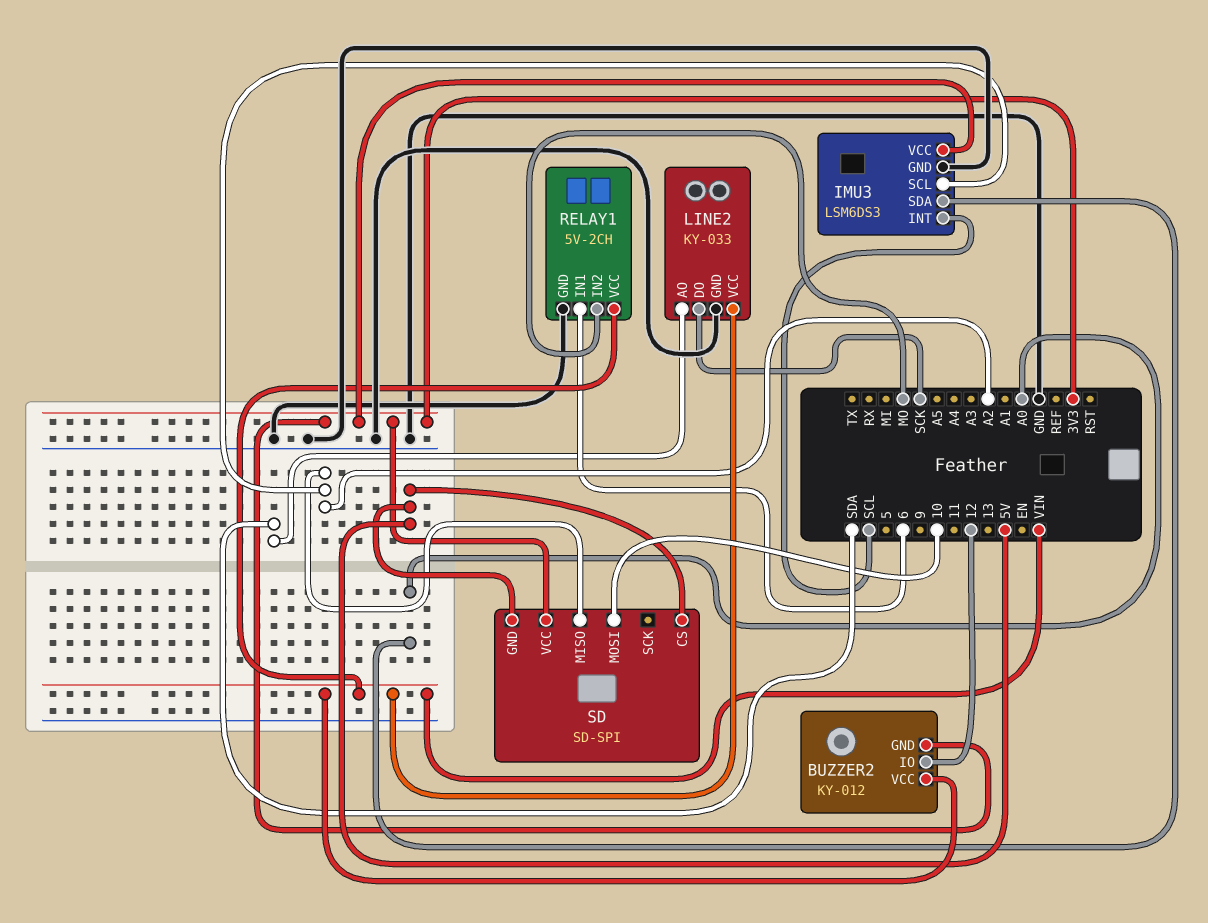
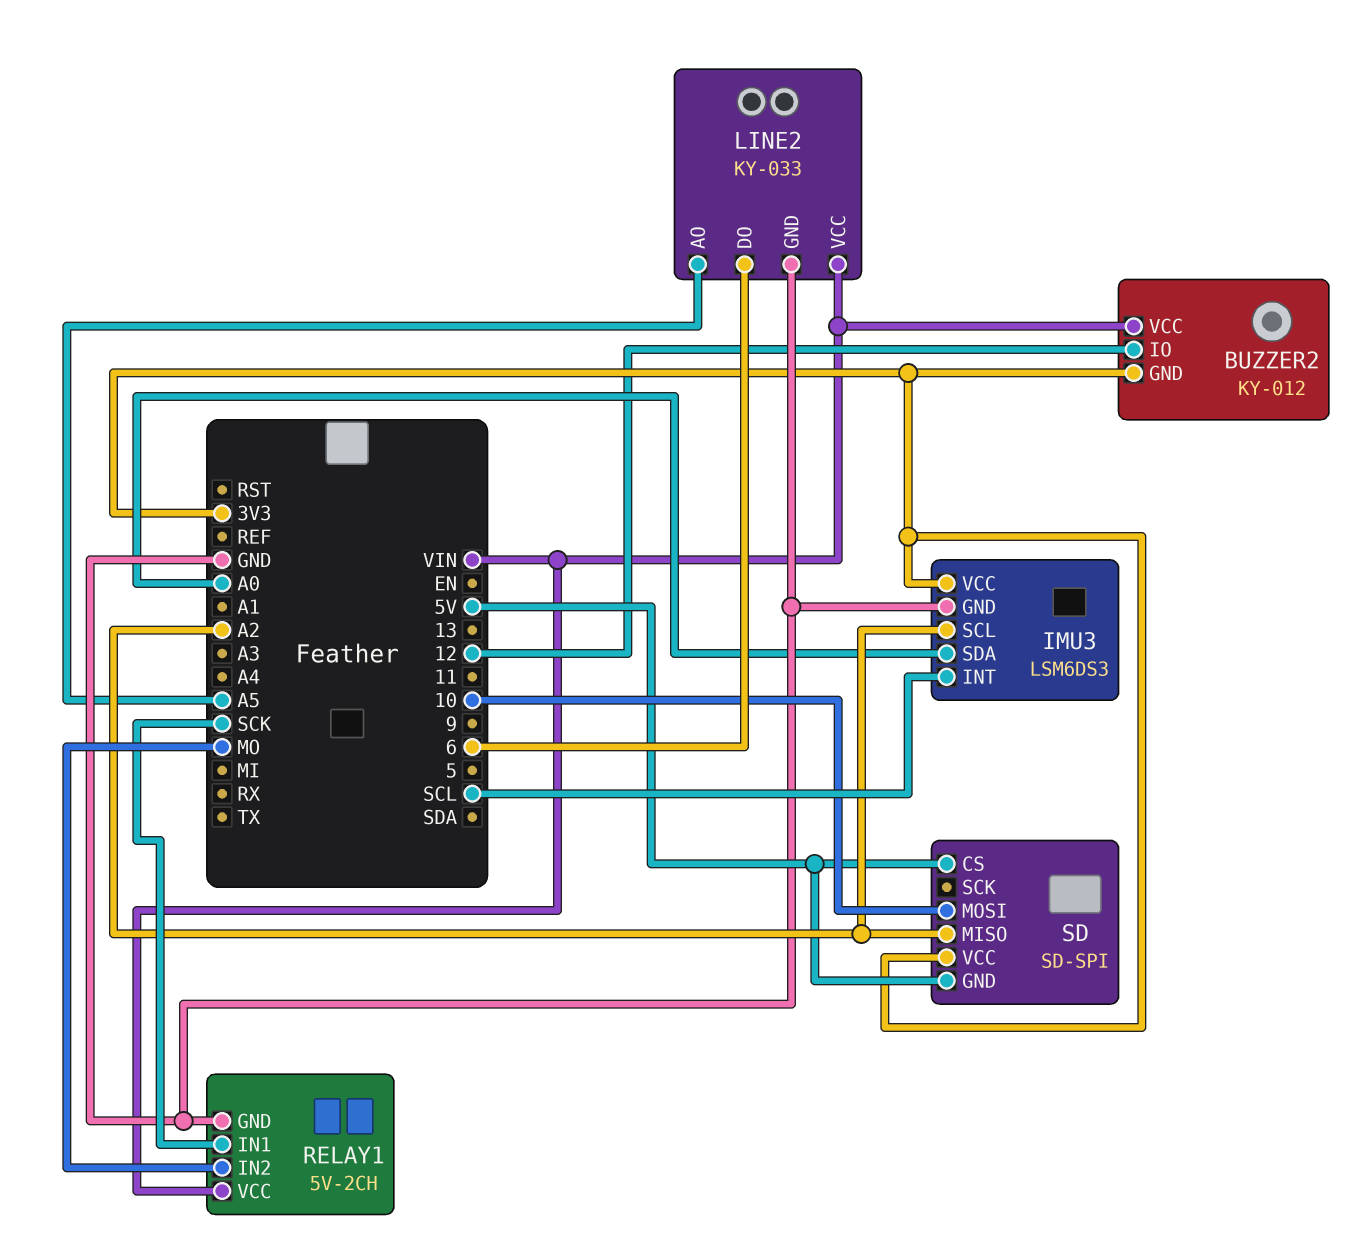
LINE2 pin AO: SDA -> A5
LINE2 pin DO: SCK -> 6
RELAY1 pin IN1: 6 -> SCK

